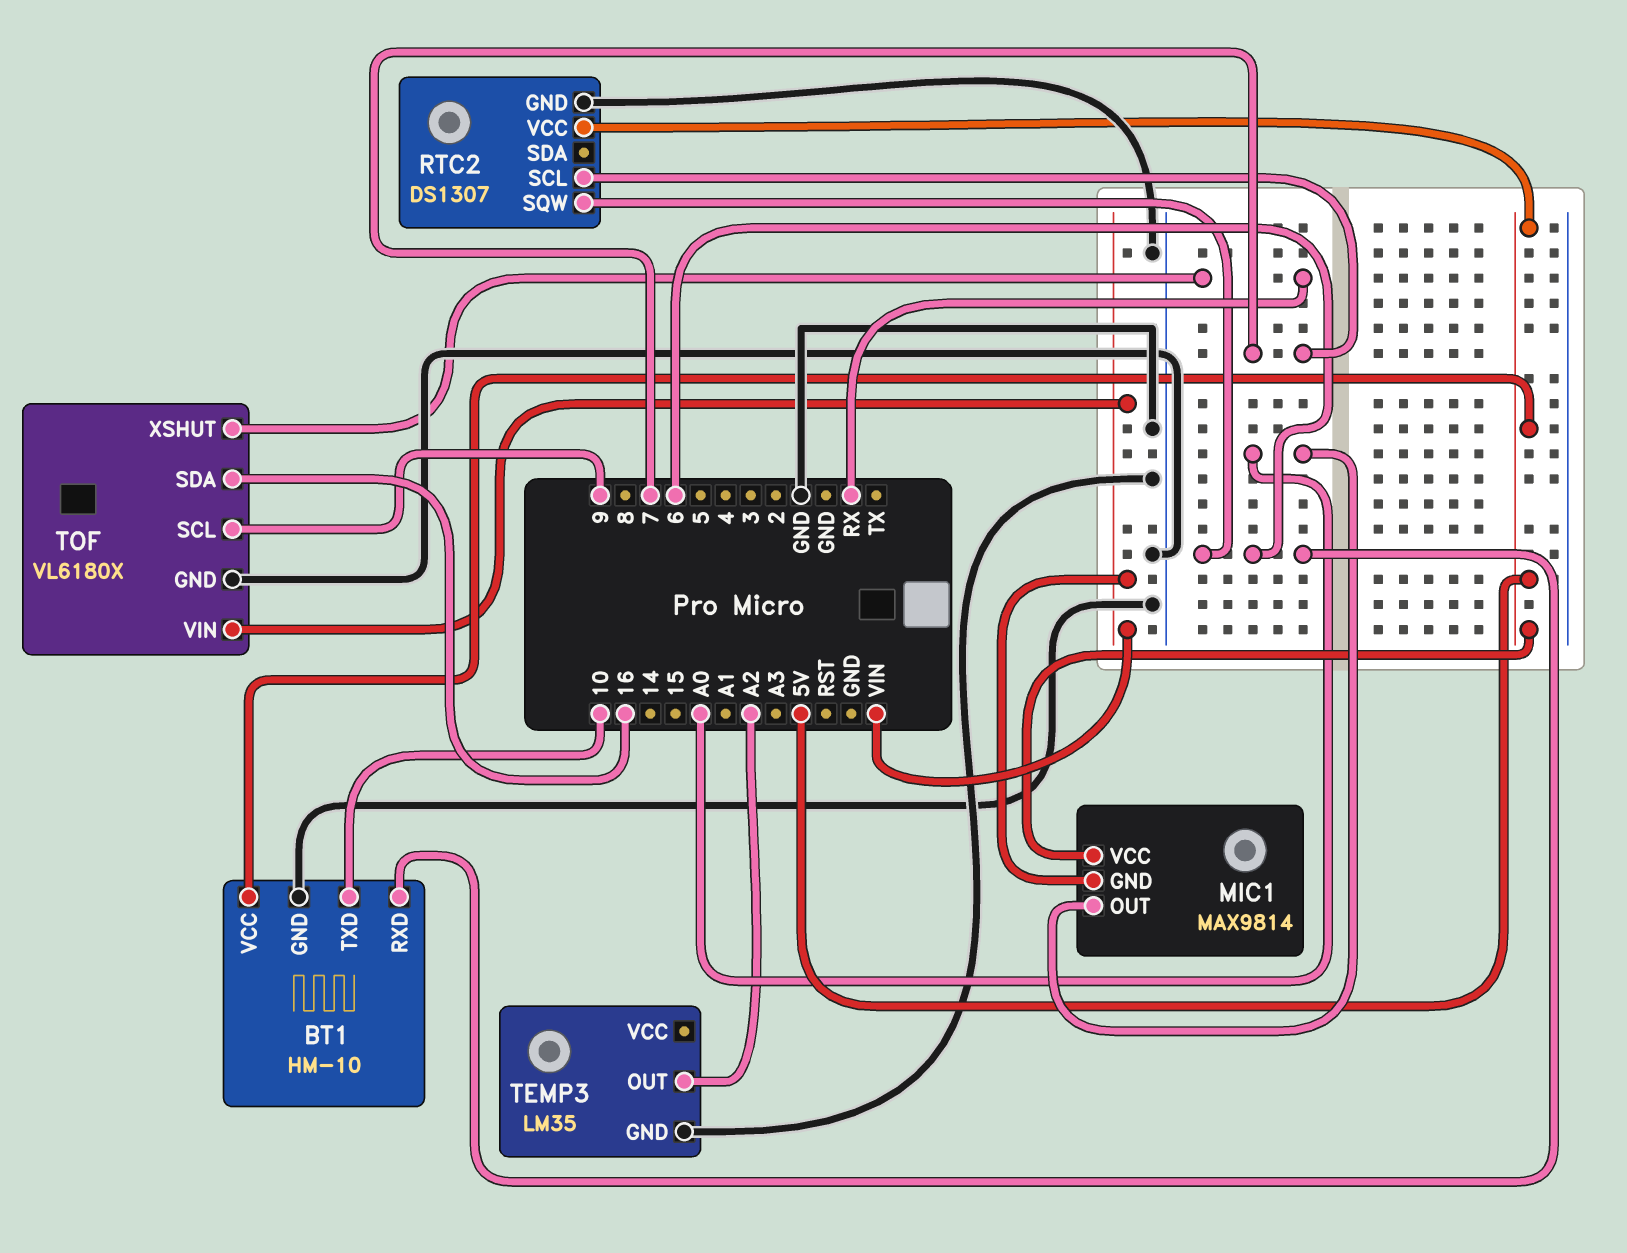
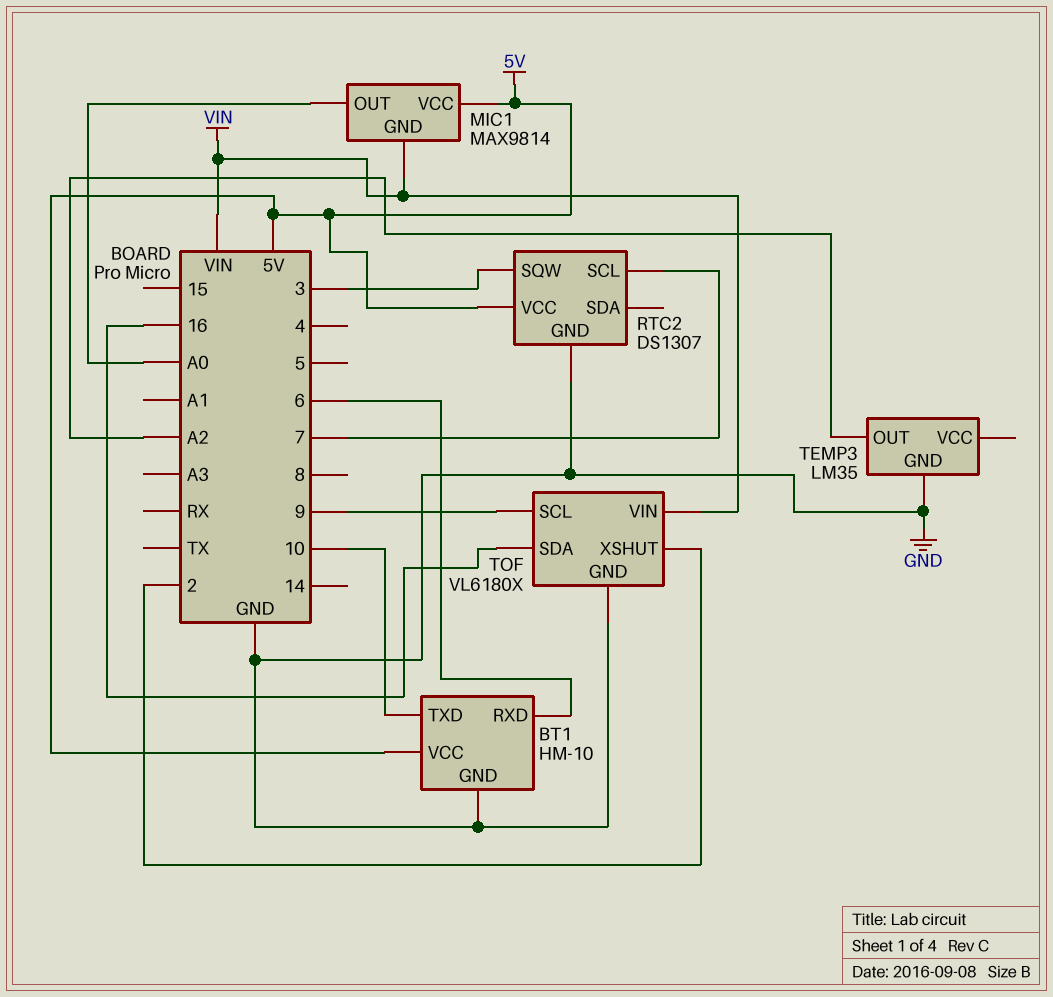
RTC2 pin SQW: 6 -> 3
TOF pin XSHUT: RX -> 2

